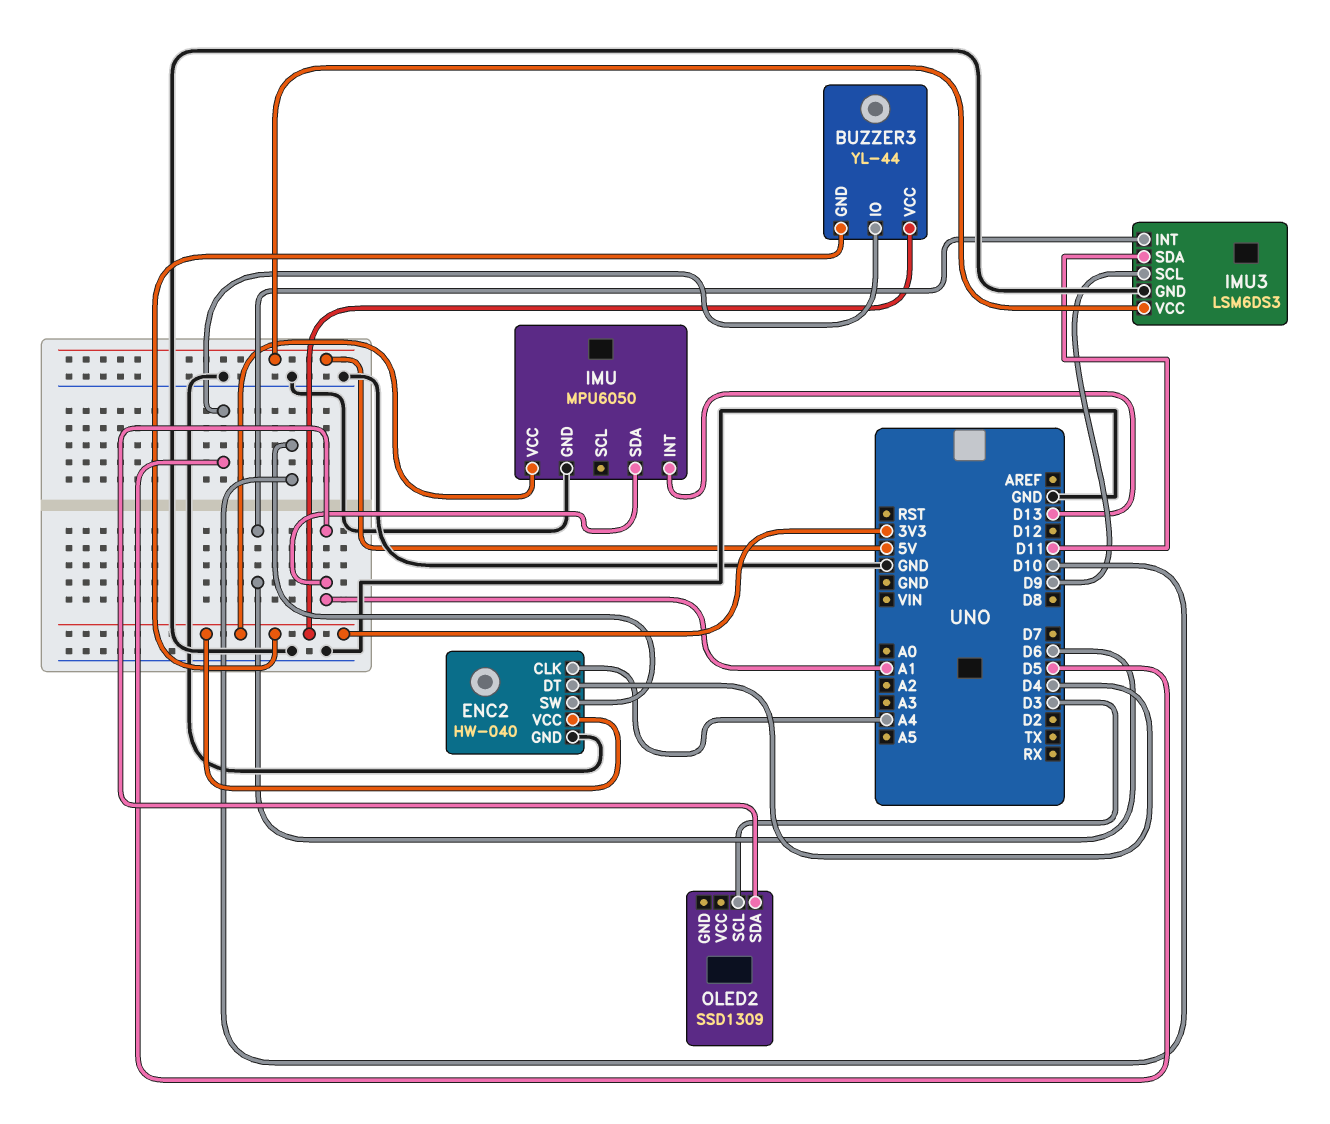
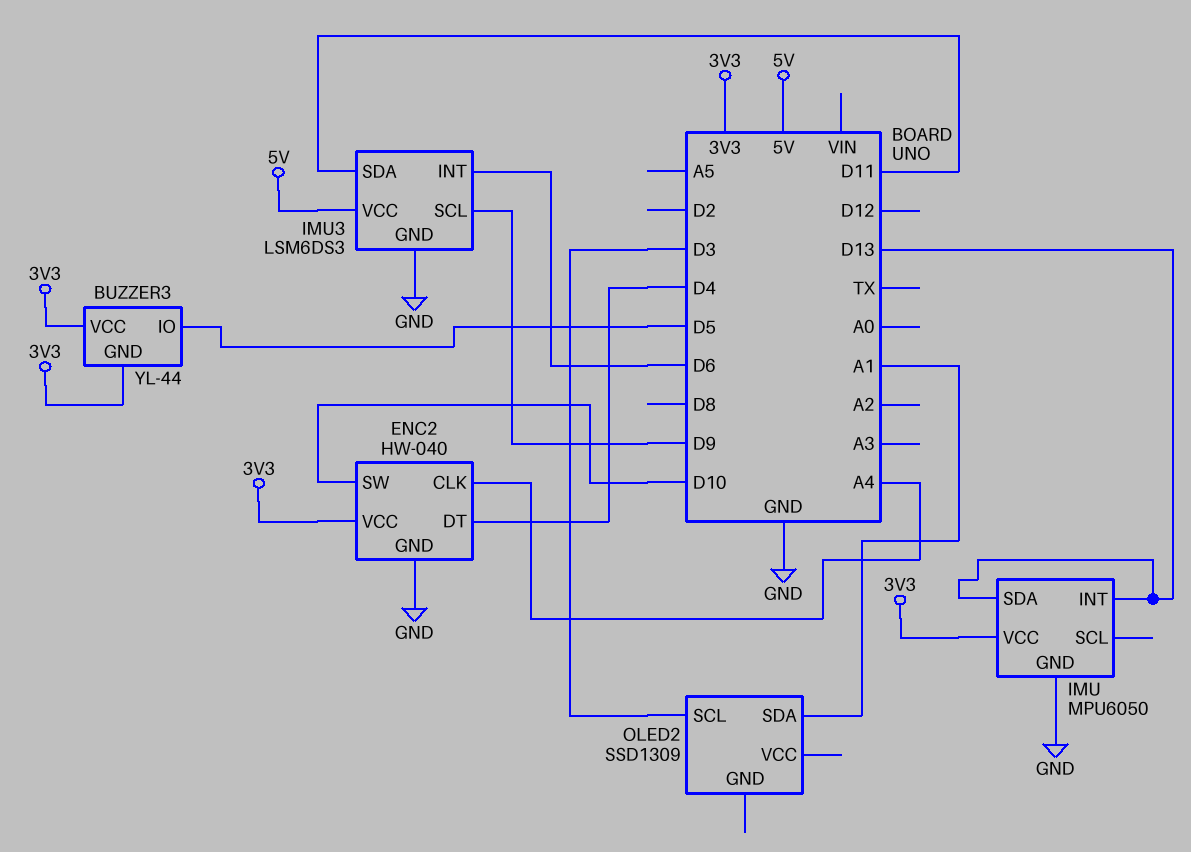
IMU pin SDA: A1 -> D13

